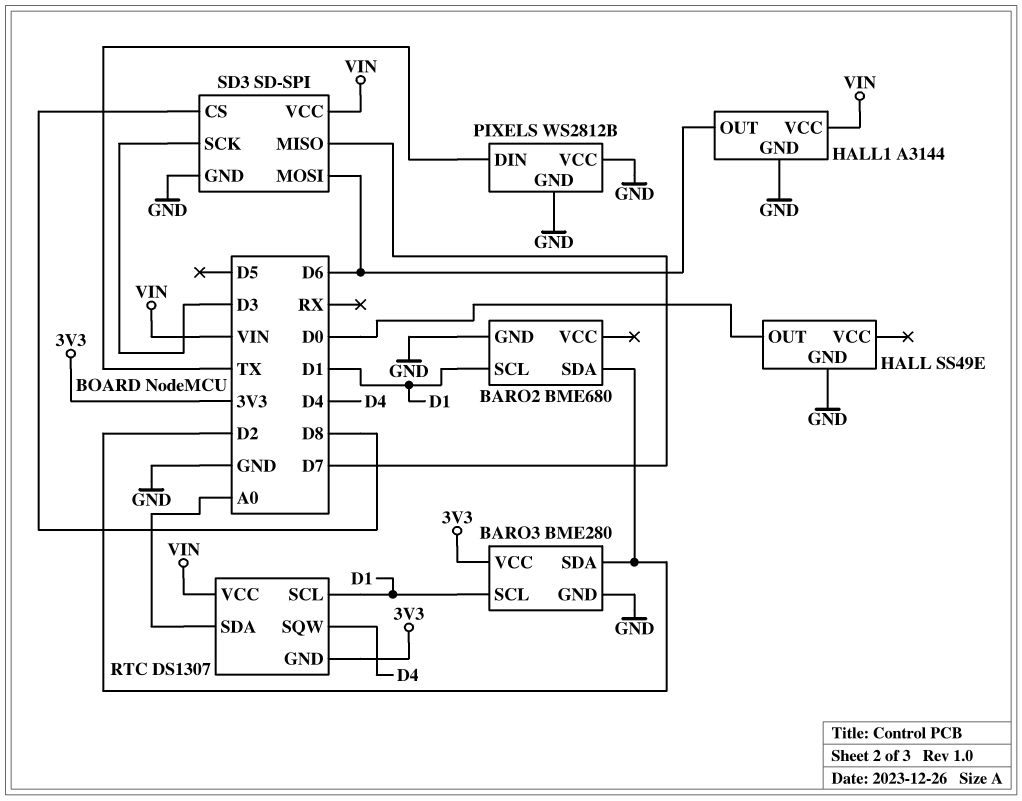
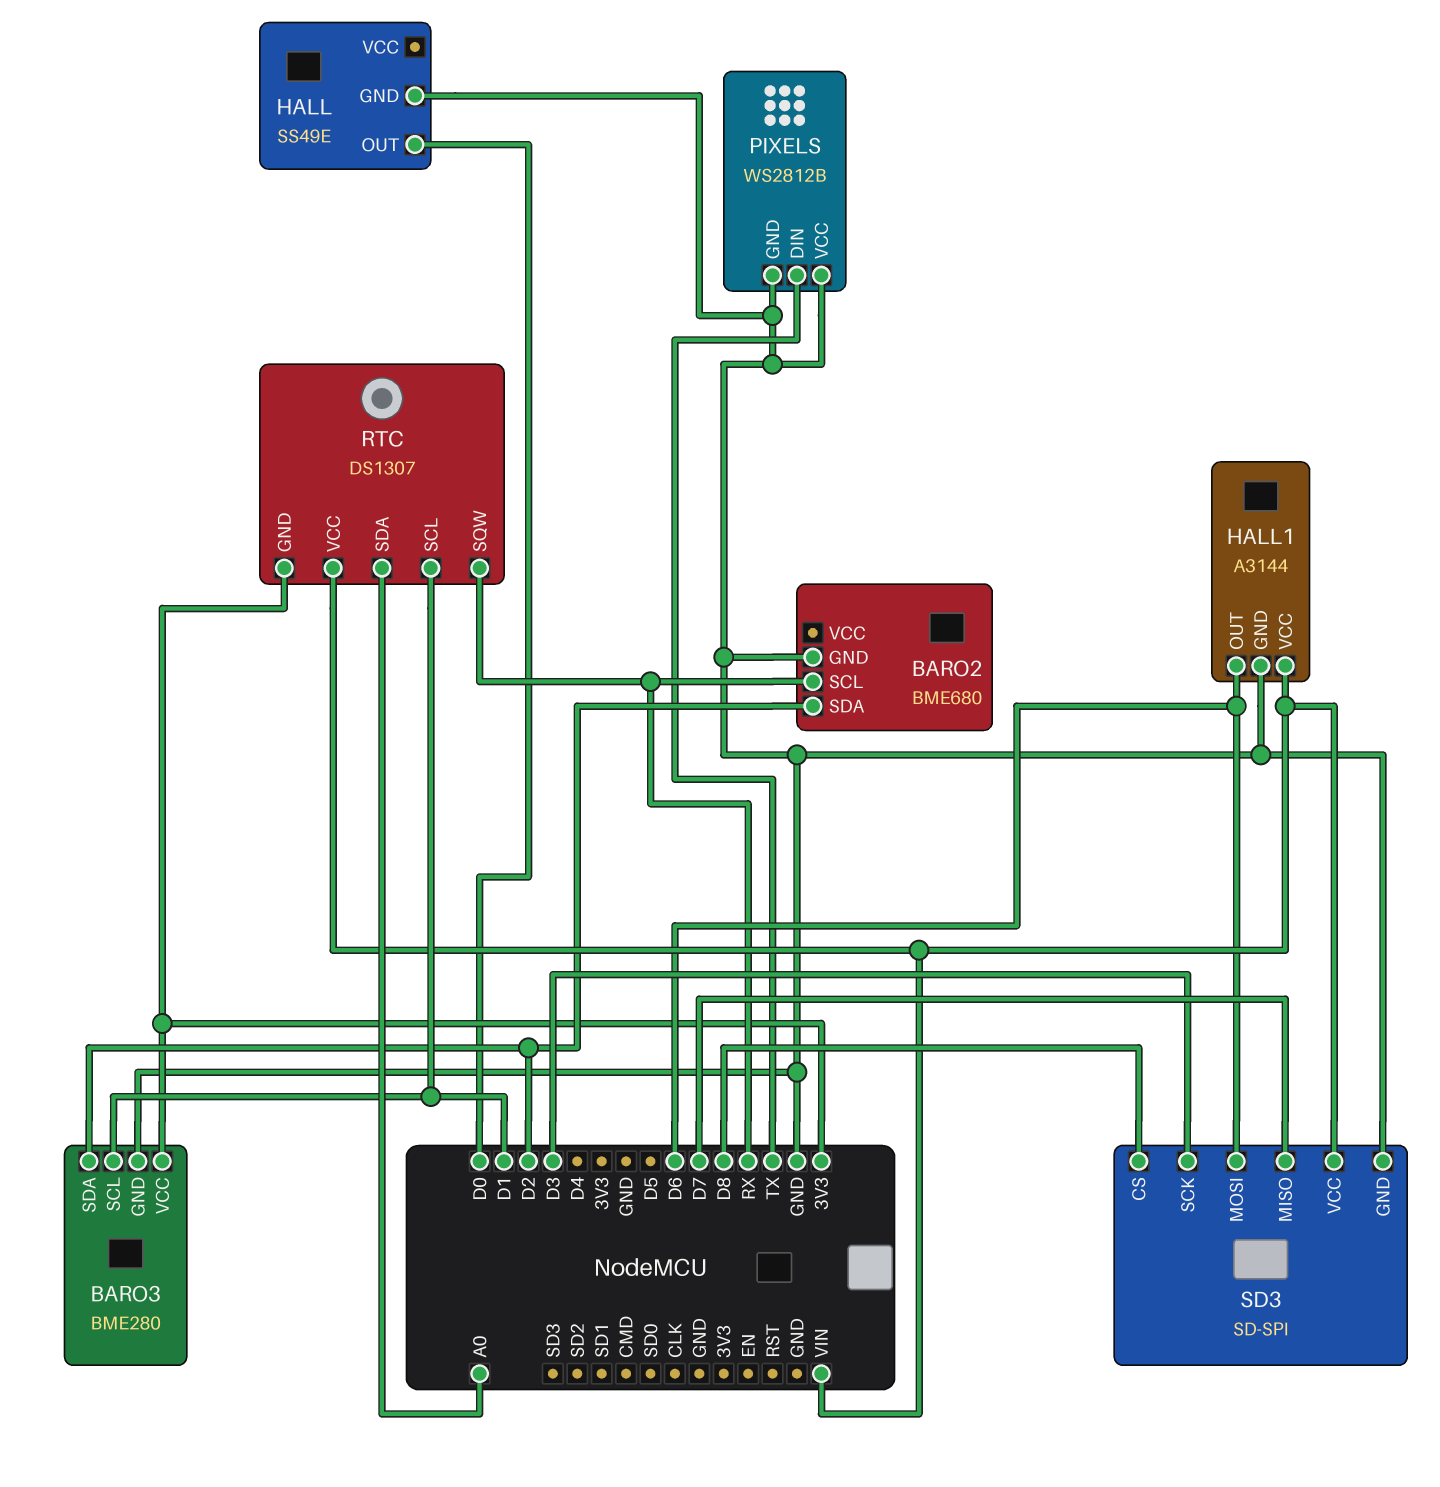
BARO2 pin SCL: D1 -> RX
RTC pin SQW: D4 -> RX

